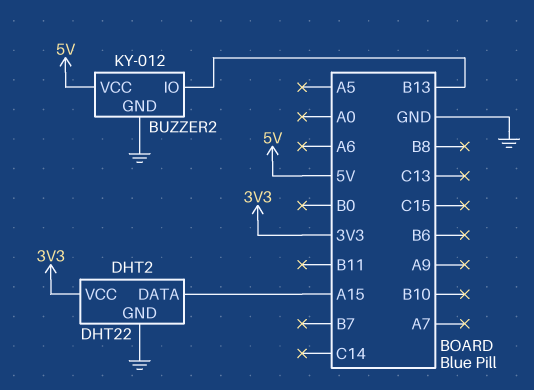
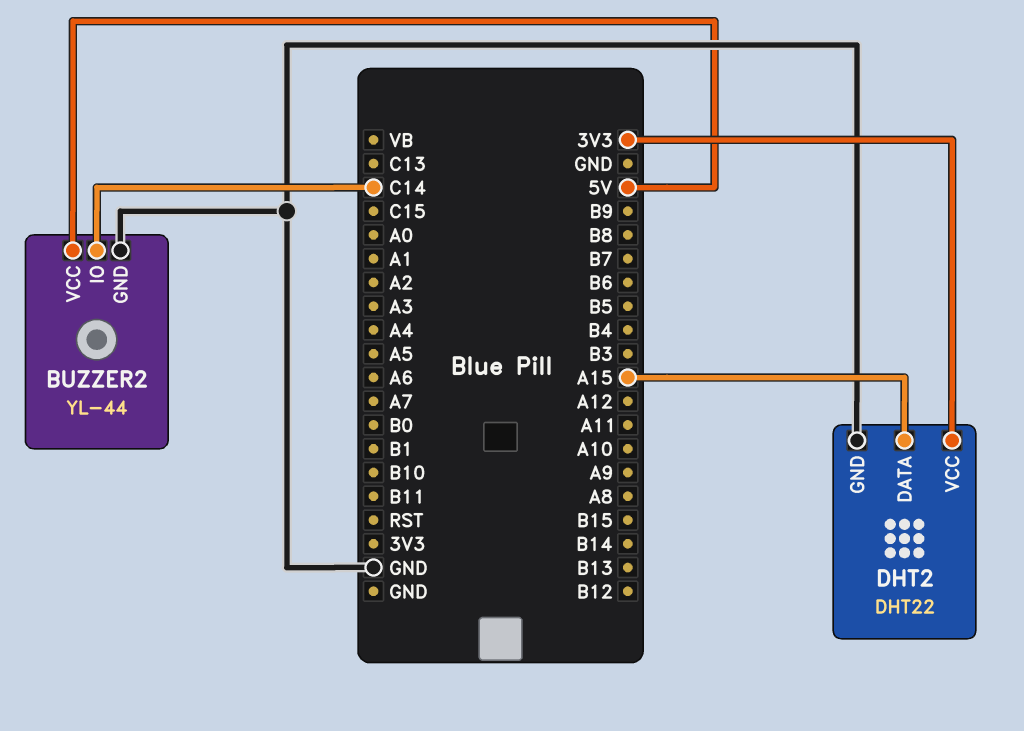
BUZZER2: KY-012 -> YL-44
BUZZER2 pin IO: B13 -> C14

